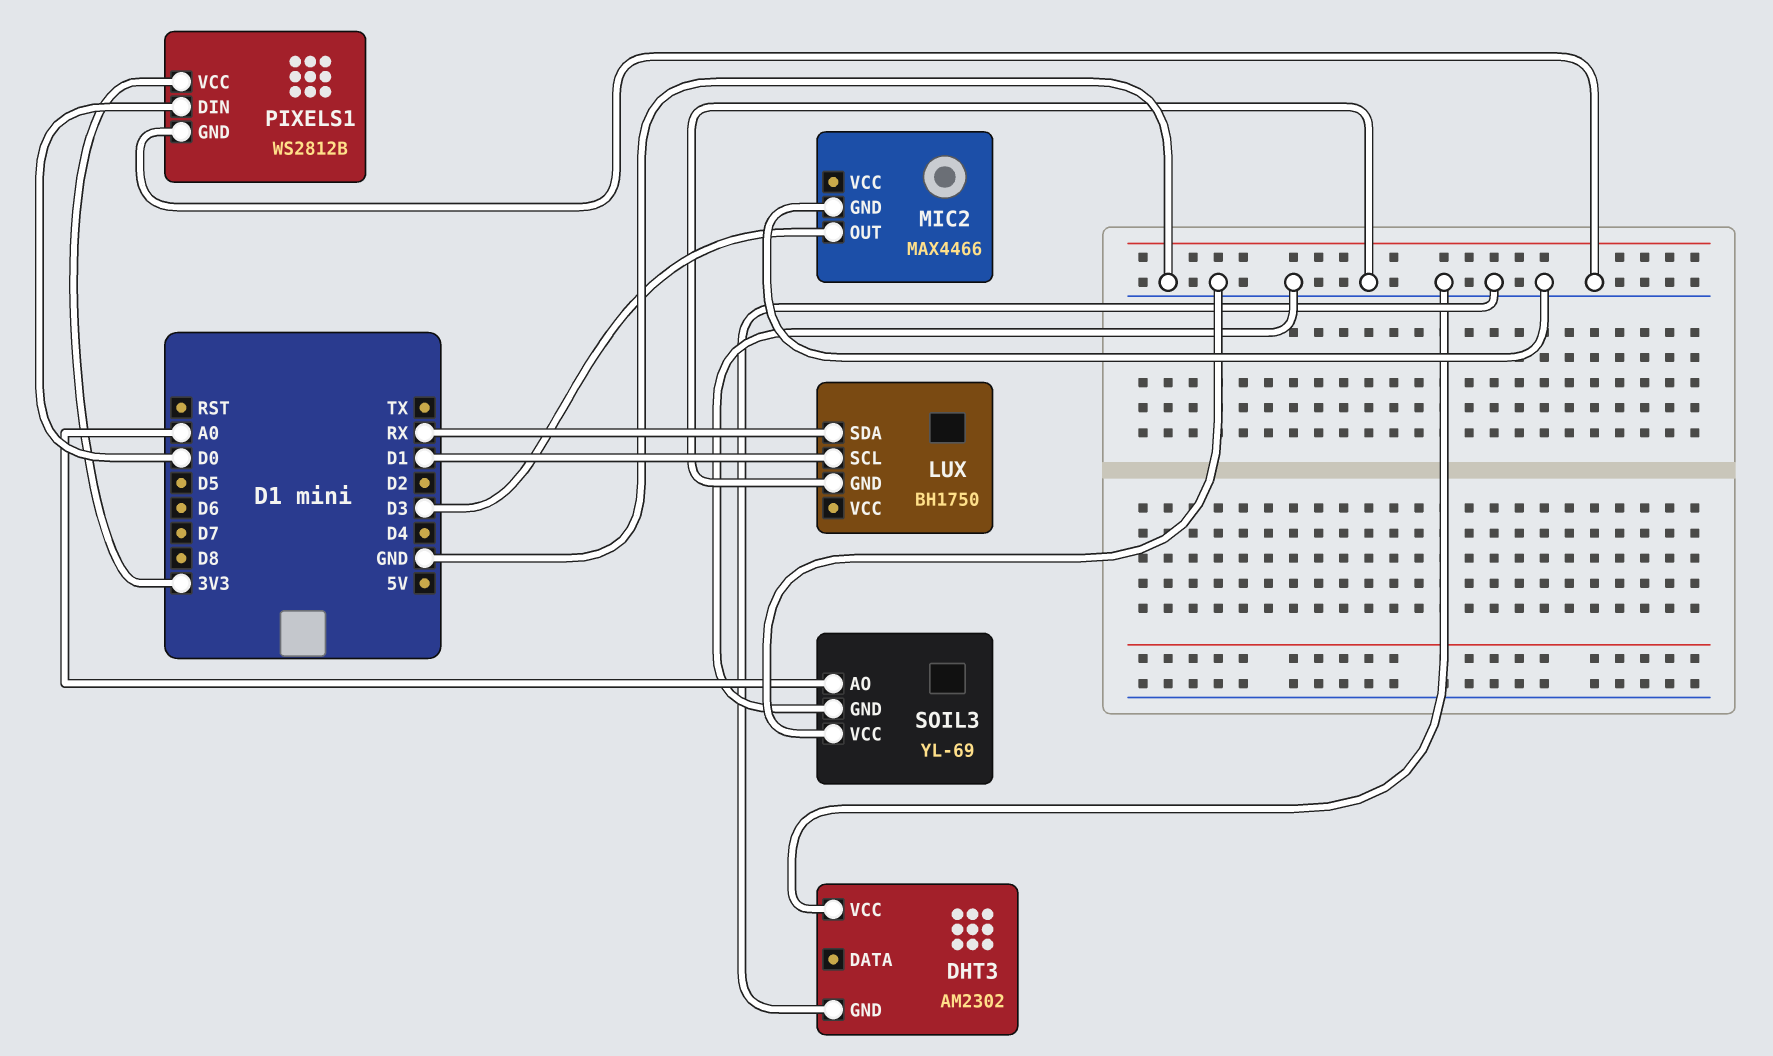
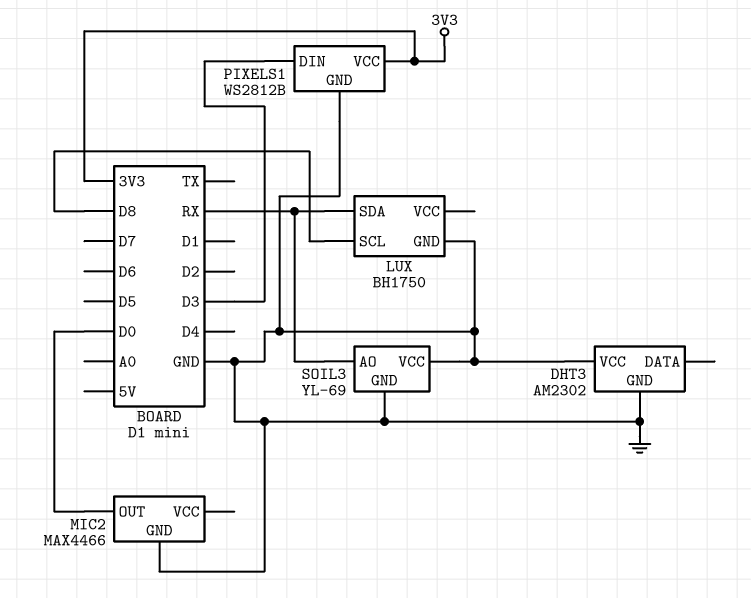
LUX pin SCL: D1 -> D8
MIC2 pin OUT: D3 -> D0
PIXELS1 pin DIN: D0 -> D3
SOIL3 pin AO: A0 -> RX

